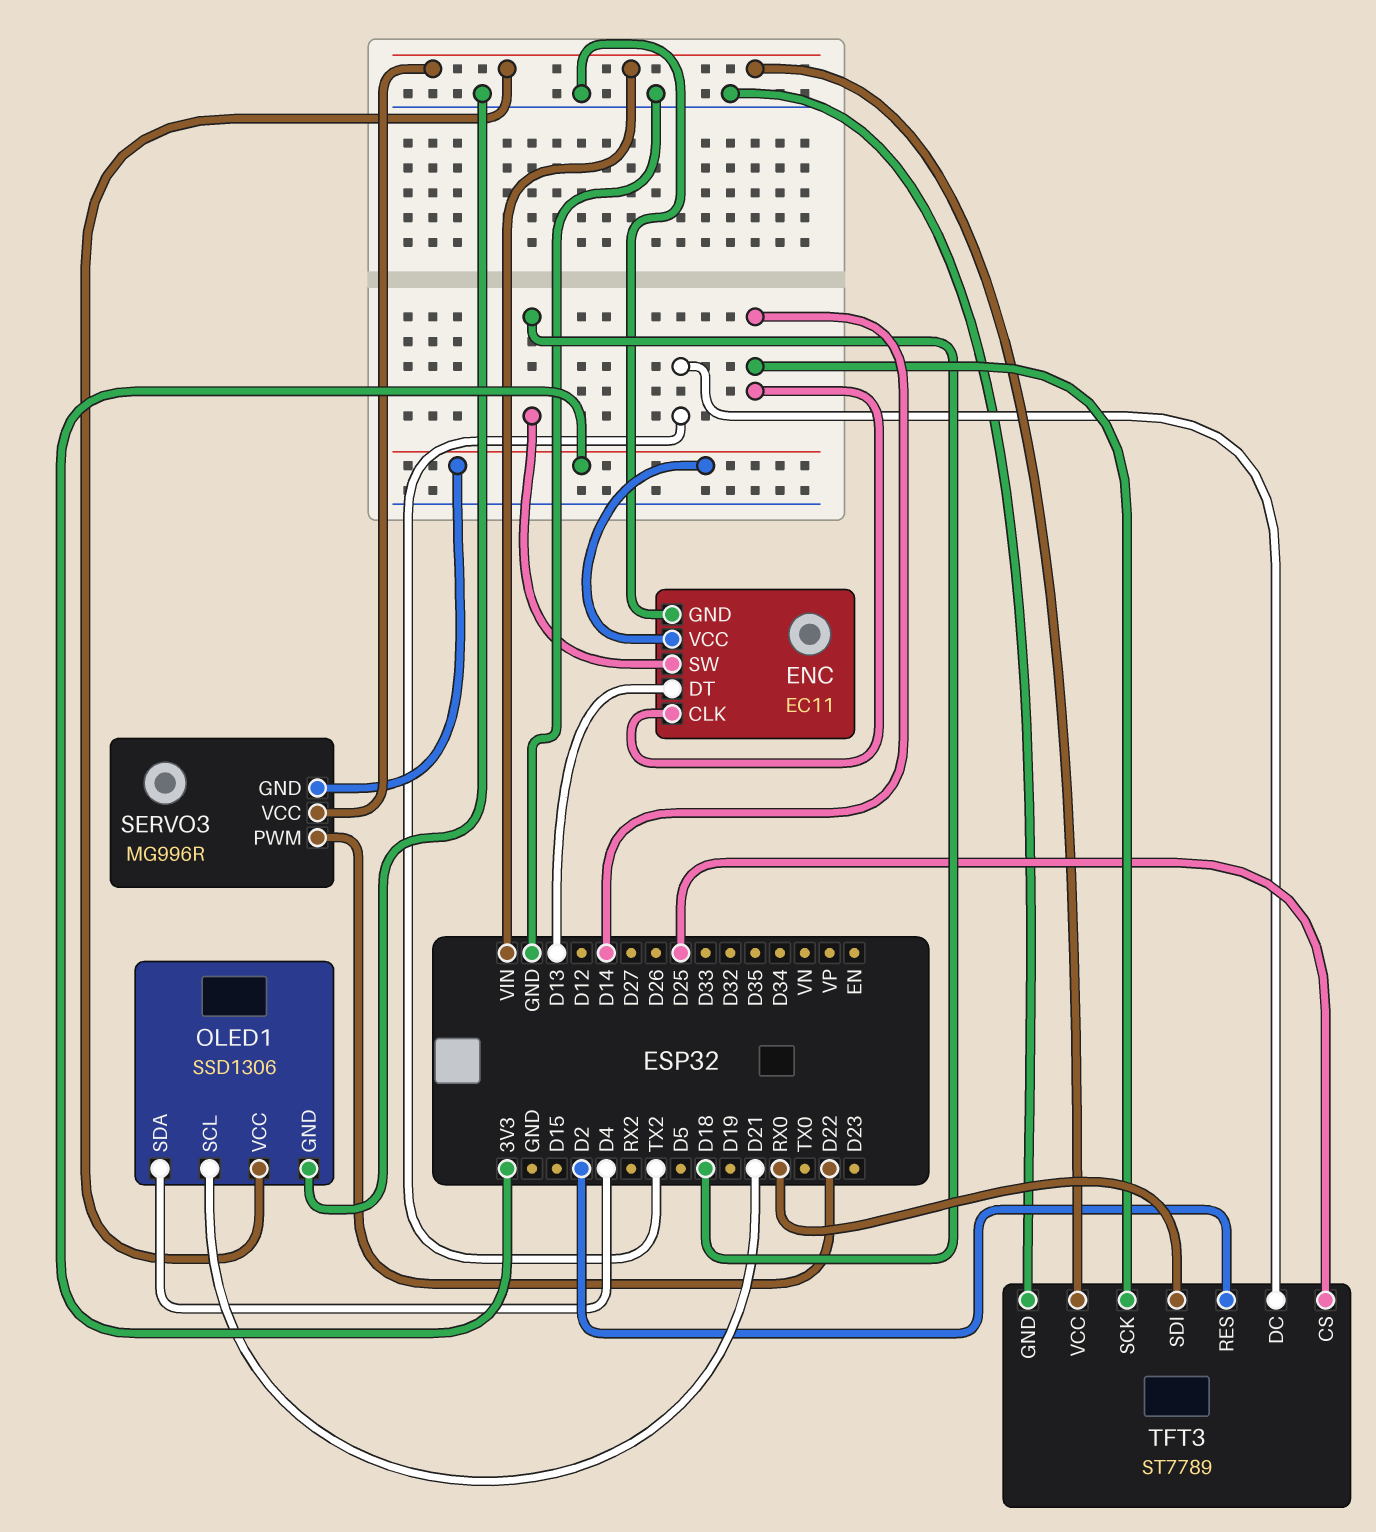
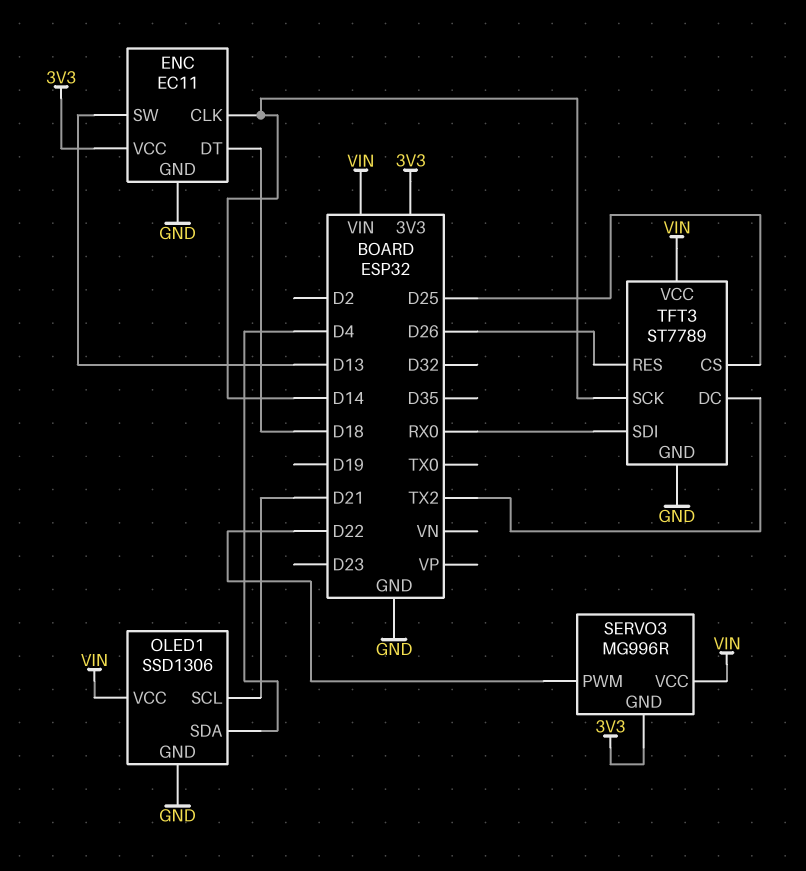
ENC pin DT: D13 -> D18
ENC pin SW: D18 -> D13
TFT3 pin RES: D2 -> D26

